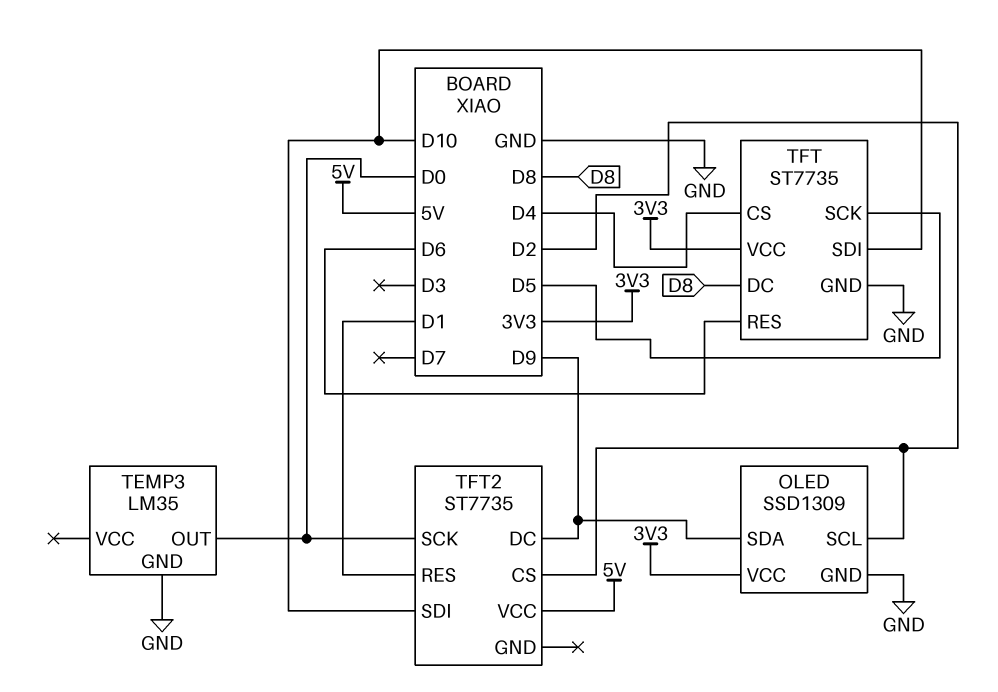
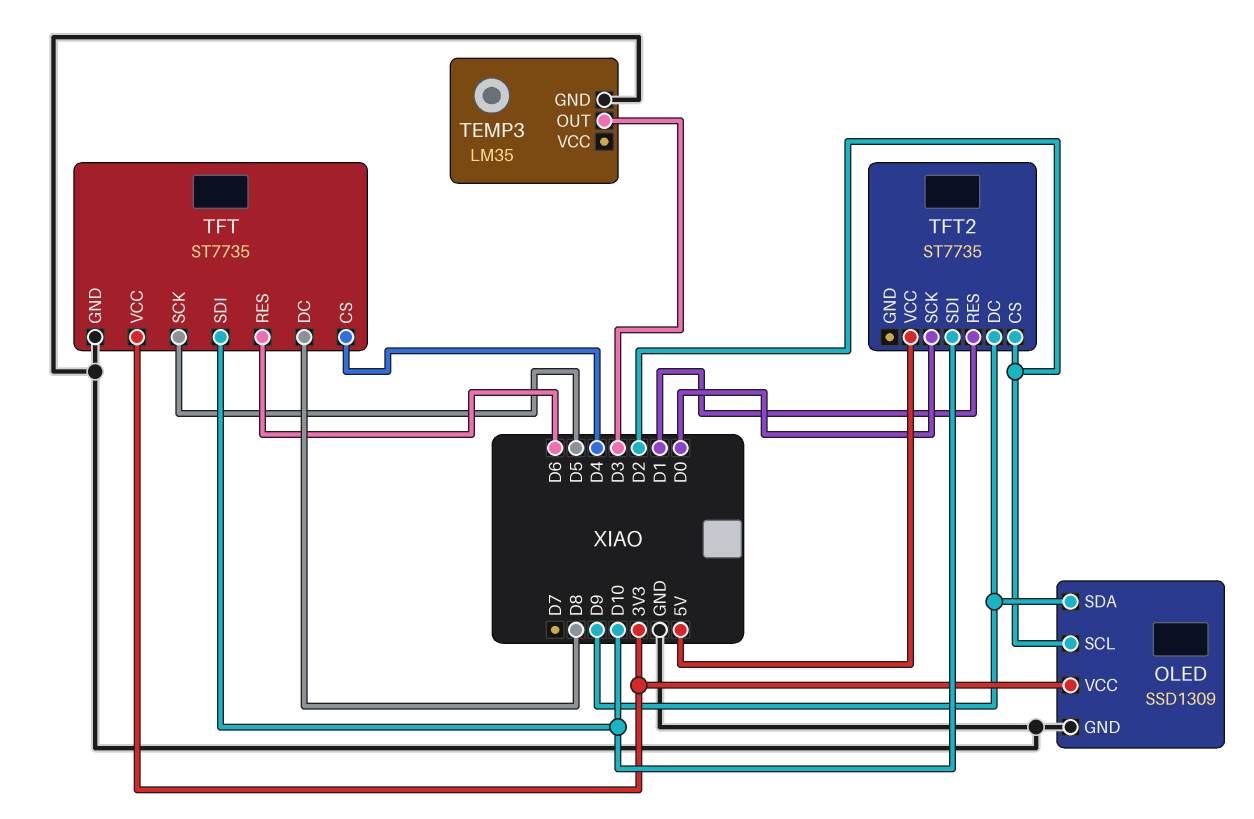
TEMP3 pin OUT: D0 -> D3

